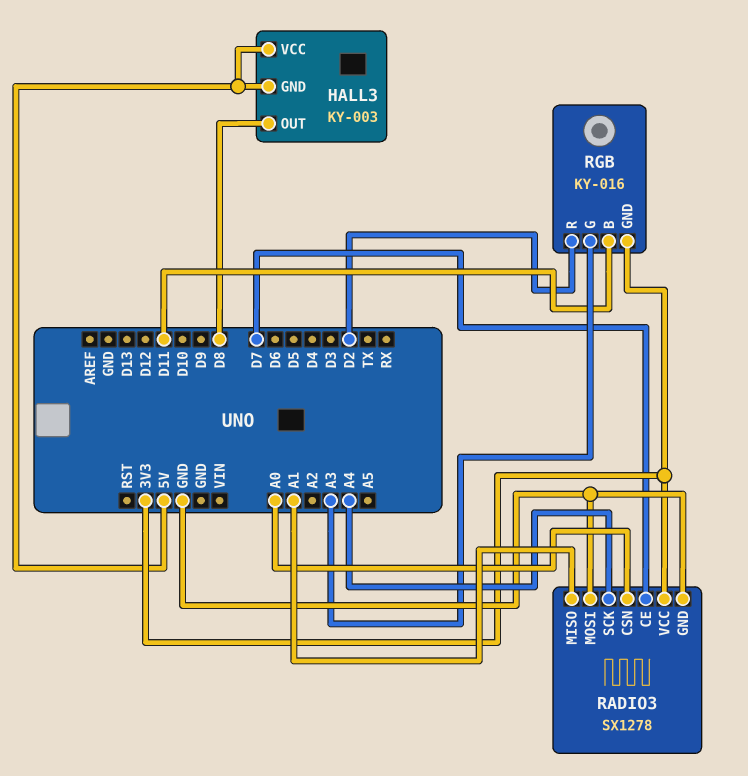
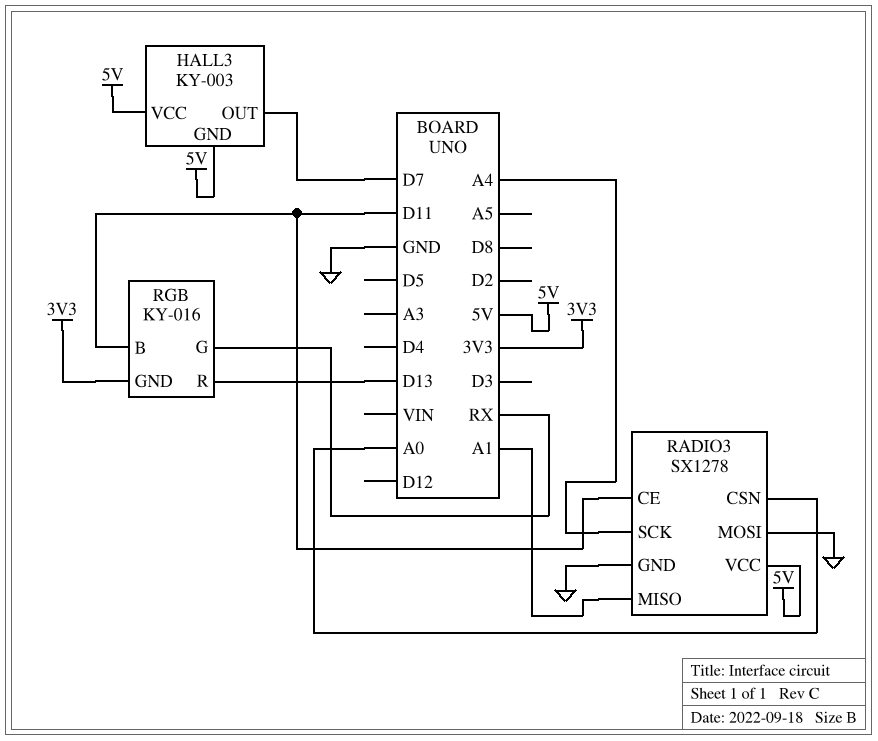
HALL3 pin OUT: D8 -> D7
RADIO3 pin CE: D7 -> D11
RADIO3 pin VCC: 3V3 -> 5V
RGB pin G: A3 -> RX
RGB pin R: D2 -> D13

